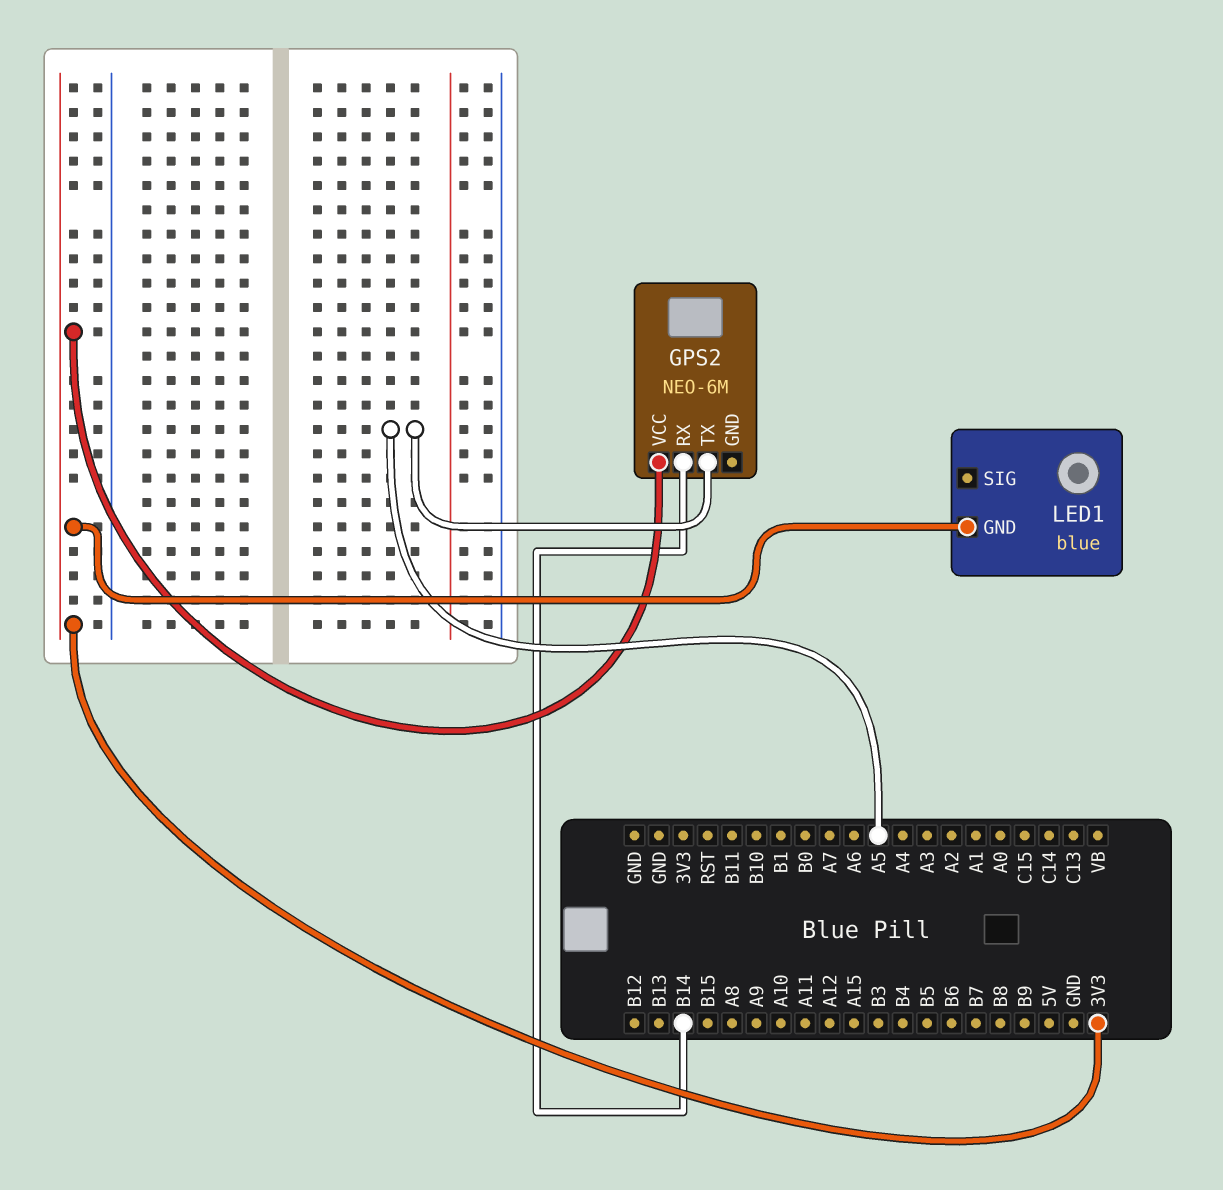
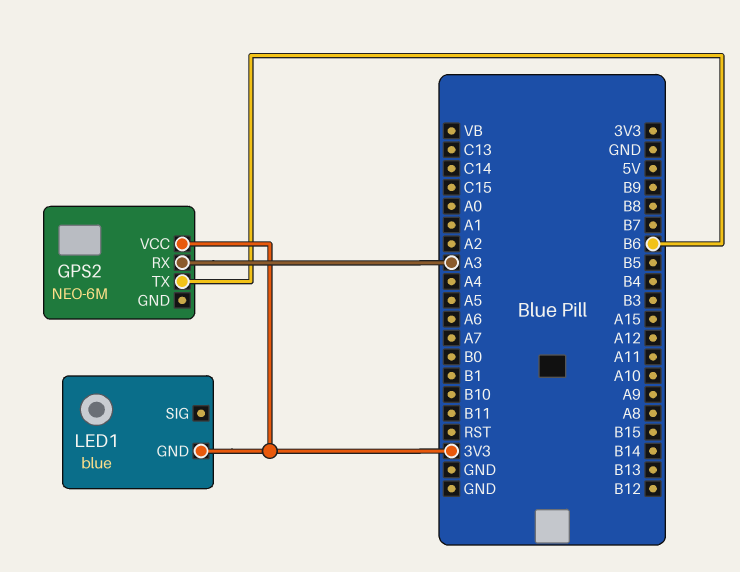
GPS2 pin RX: B14 -> A3
GPS2 pin TX: A5 -> B6

